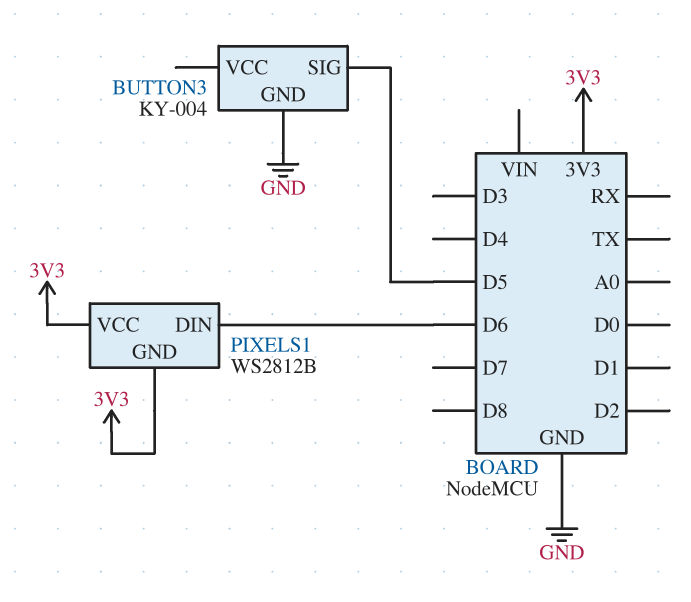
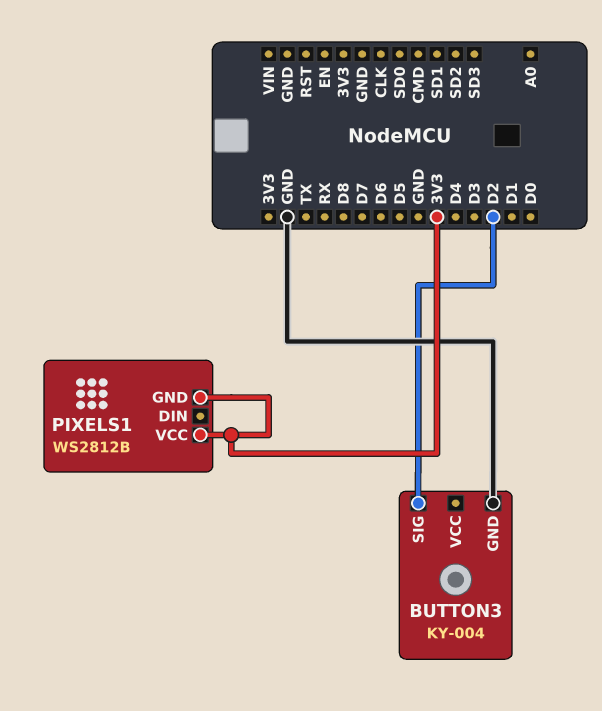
BUTTON3 pin SIG: D5 -> D2
PIXELS1 pin DIN: D6 -> none

